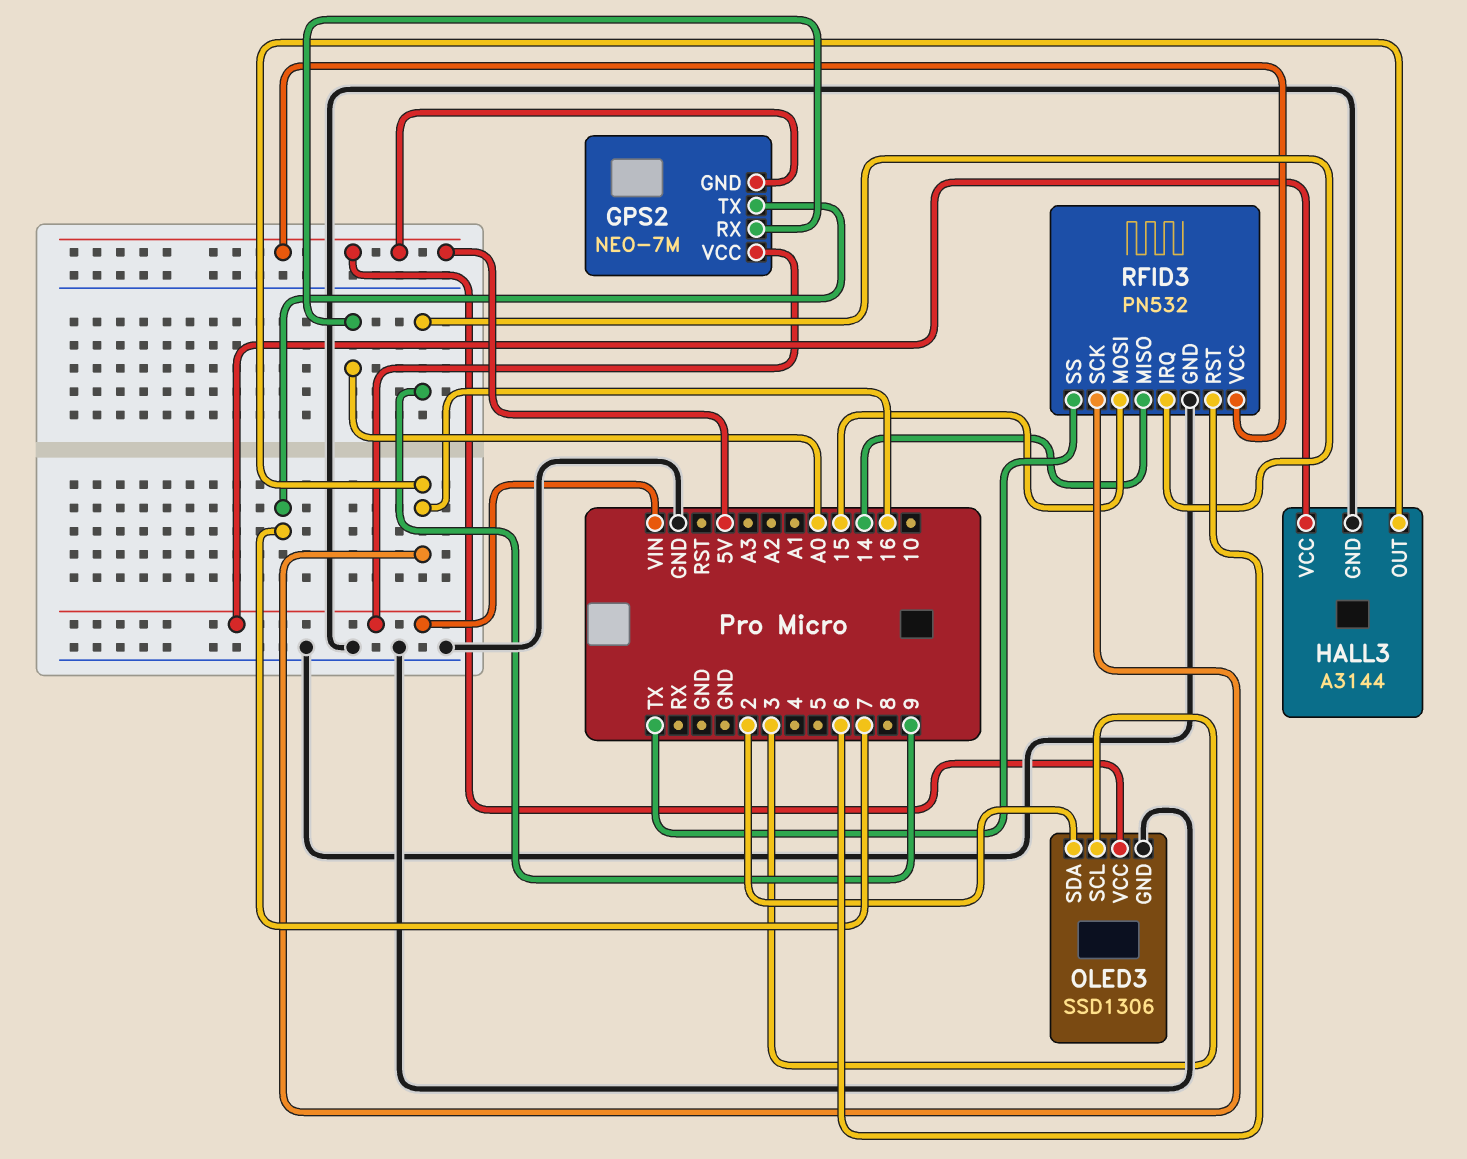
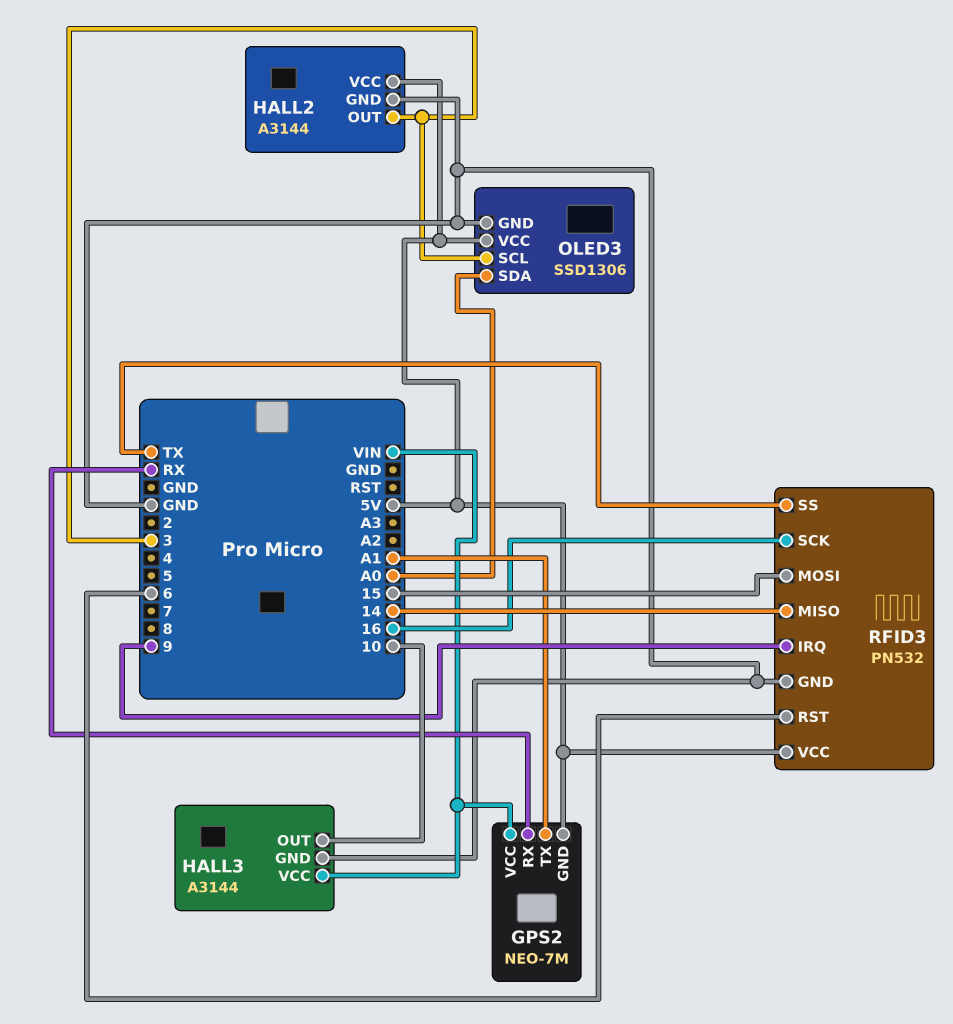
GPS2 pin RX: A0 -> RX
GPS2 pin TX: 7 -> A1
HALL2: none -> A3144
HALL2 pin GND: none -> GND
HALL2 pin OUT: none -> 3
HALL2 pin VCC: none -> 5V
HALL3 pin OUT: 16 -> 10
OLED3 pin SDA: 2 -> A0

